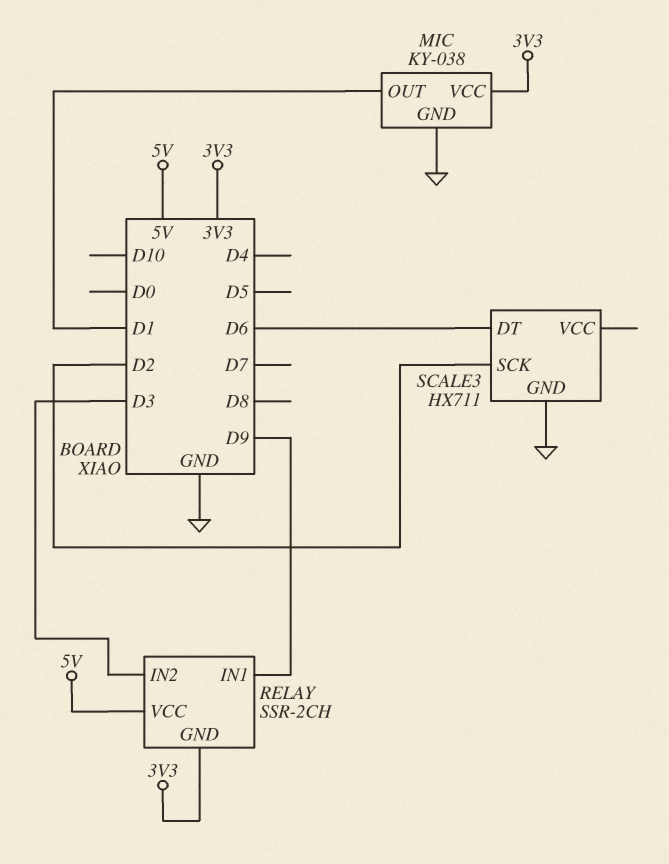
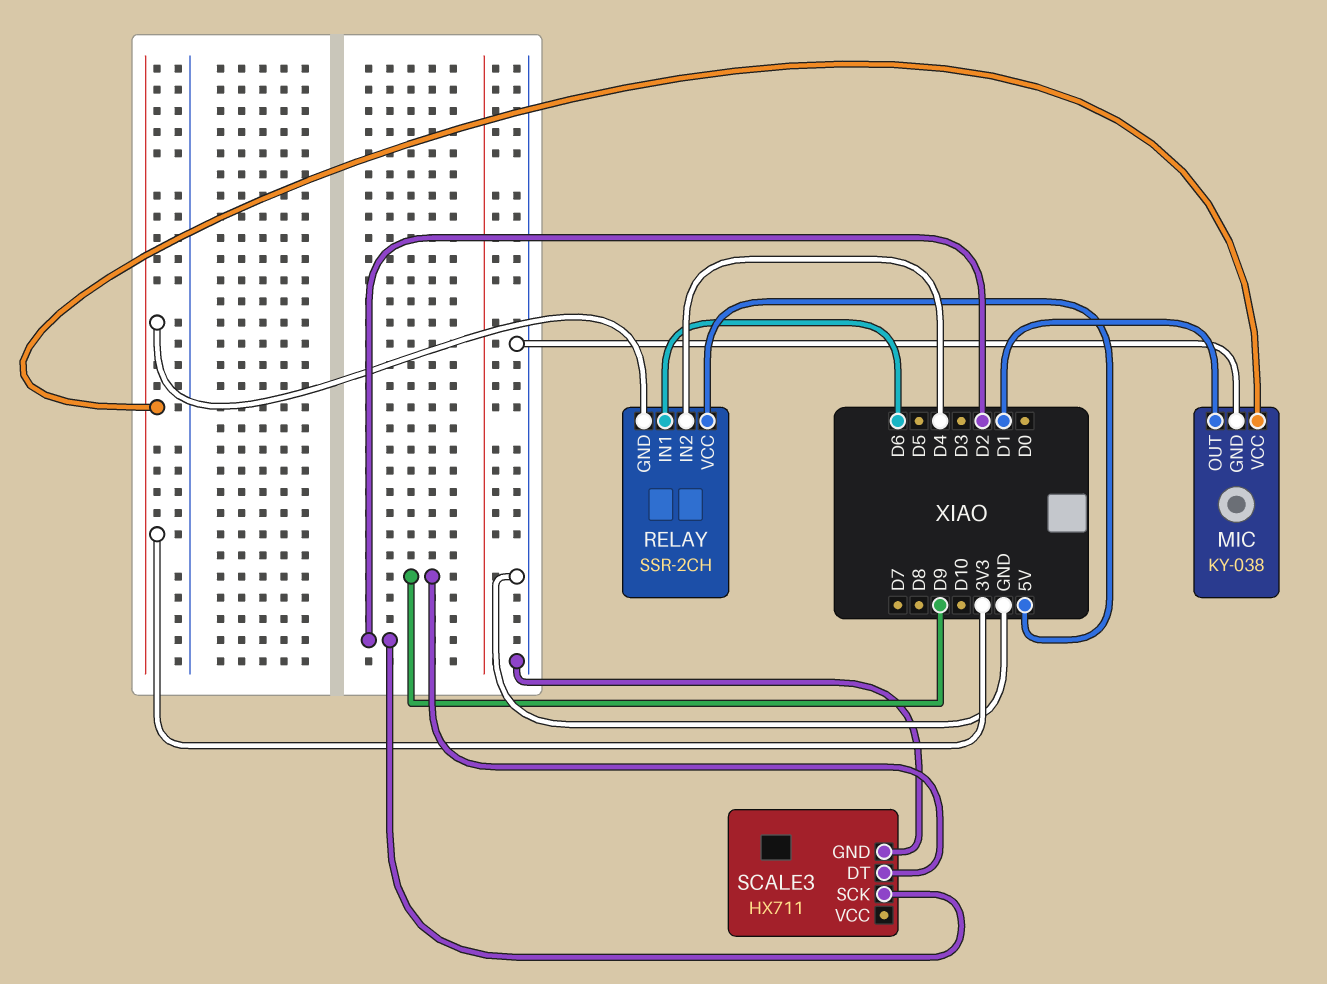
RELAY pin IN1: D9 -> D6
RELAY pin IN2: D3 -> D4
SCALE3 pin DT: D6 -> D9

